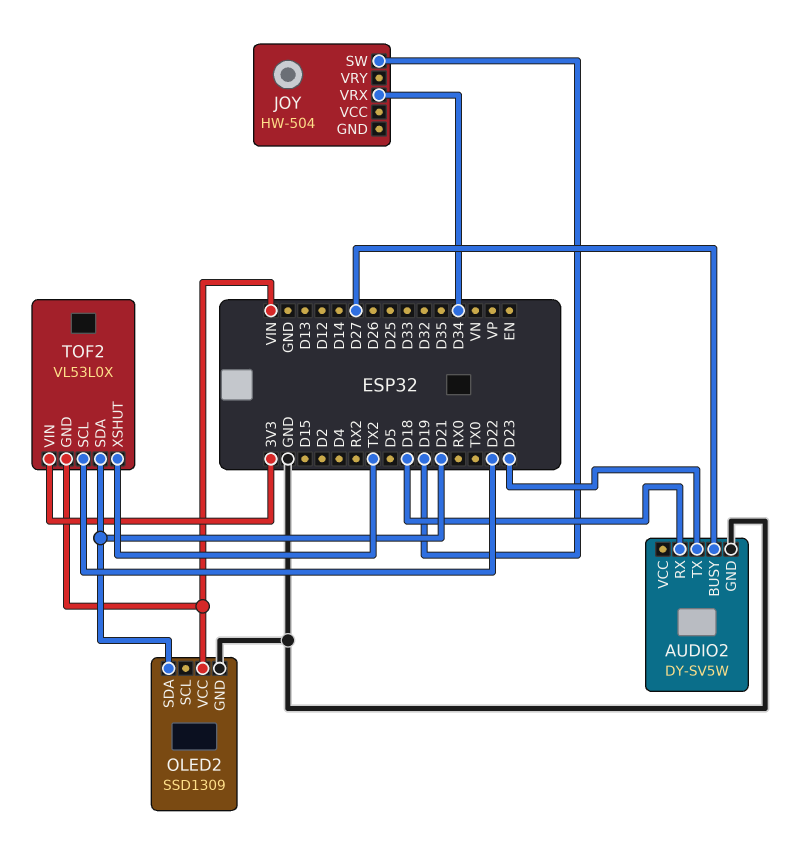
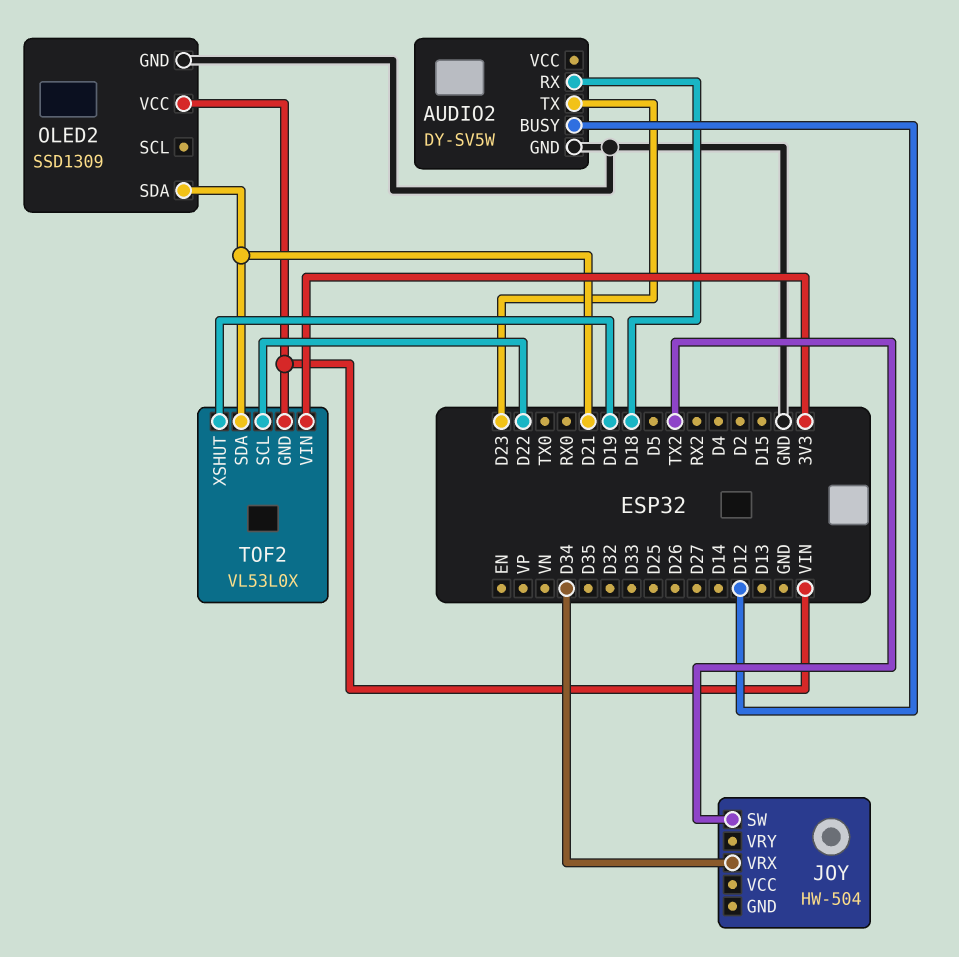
AUDIO2 pin BUSY: D27 -> D12
JOY pin SW: D19 -> TX2
TOF2 pin XSHUT: TX2 -> D19

